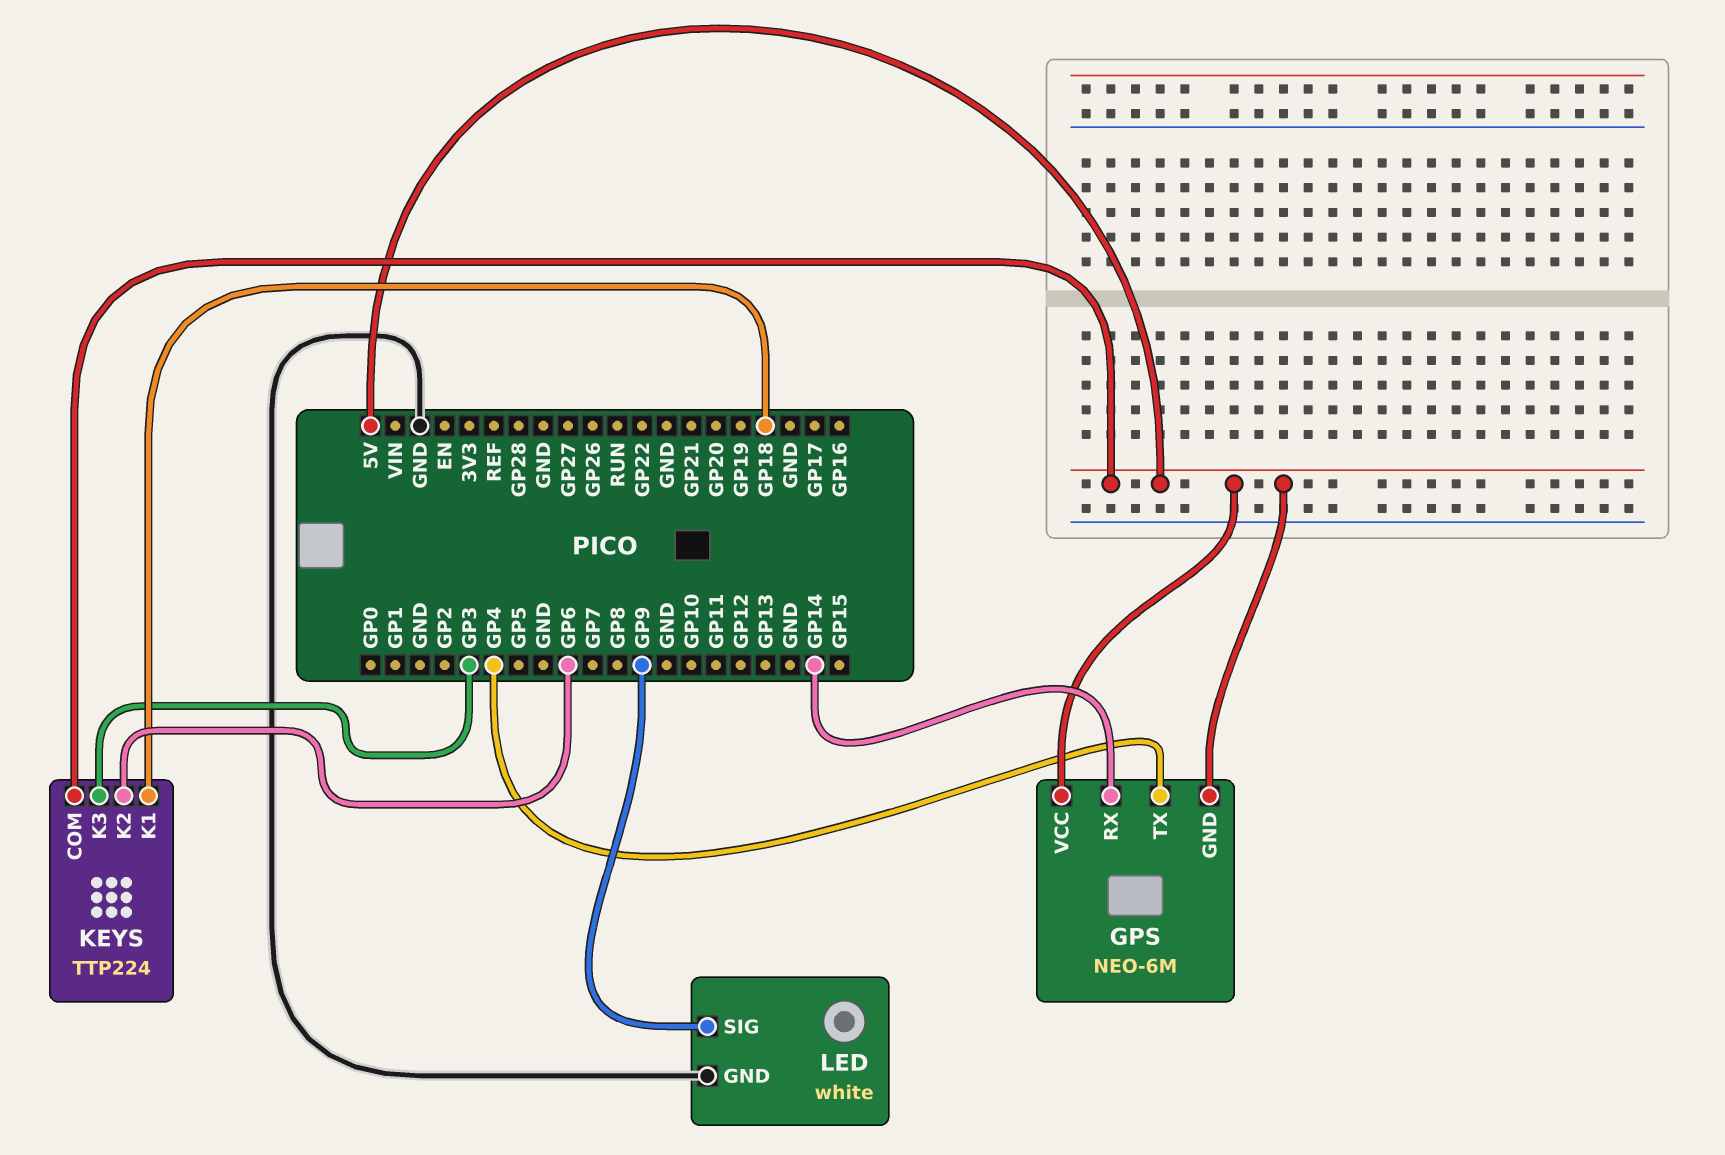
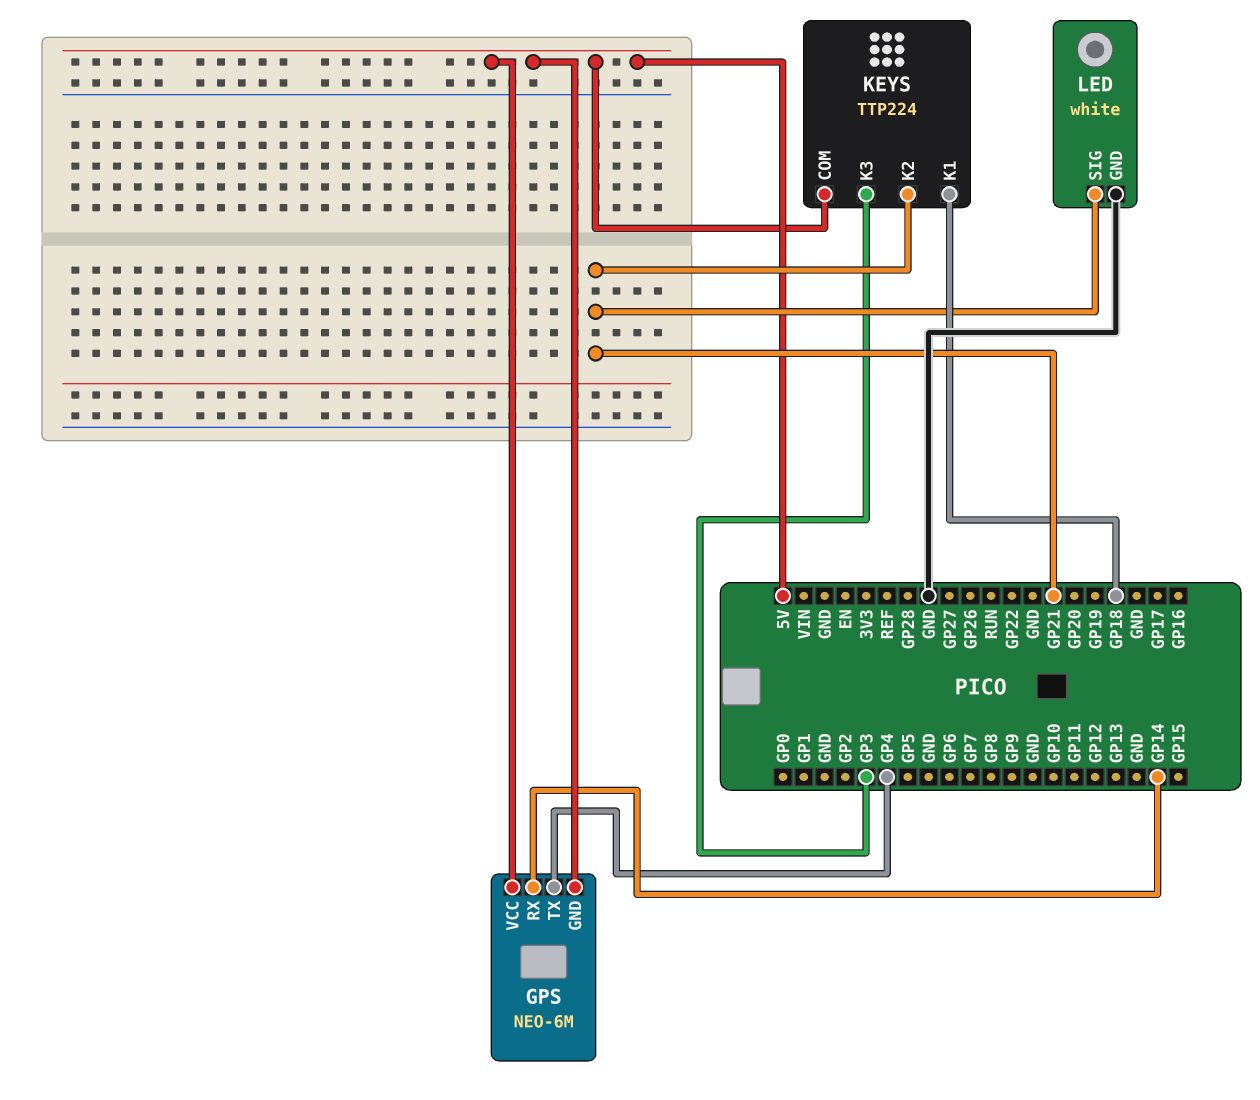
KEYS pin K2: GP6 -> GP21
LED pin SIG: GP9 -> GP21

